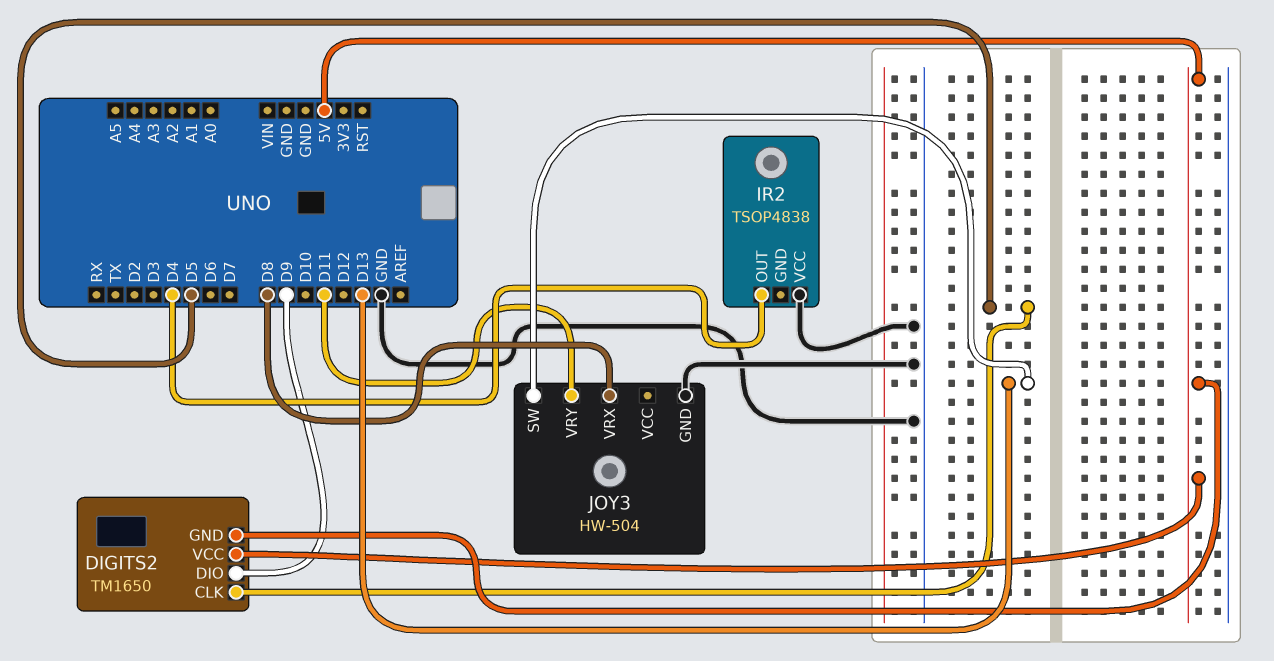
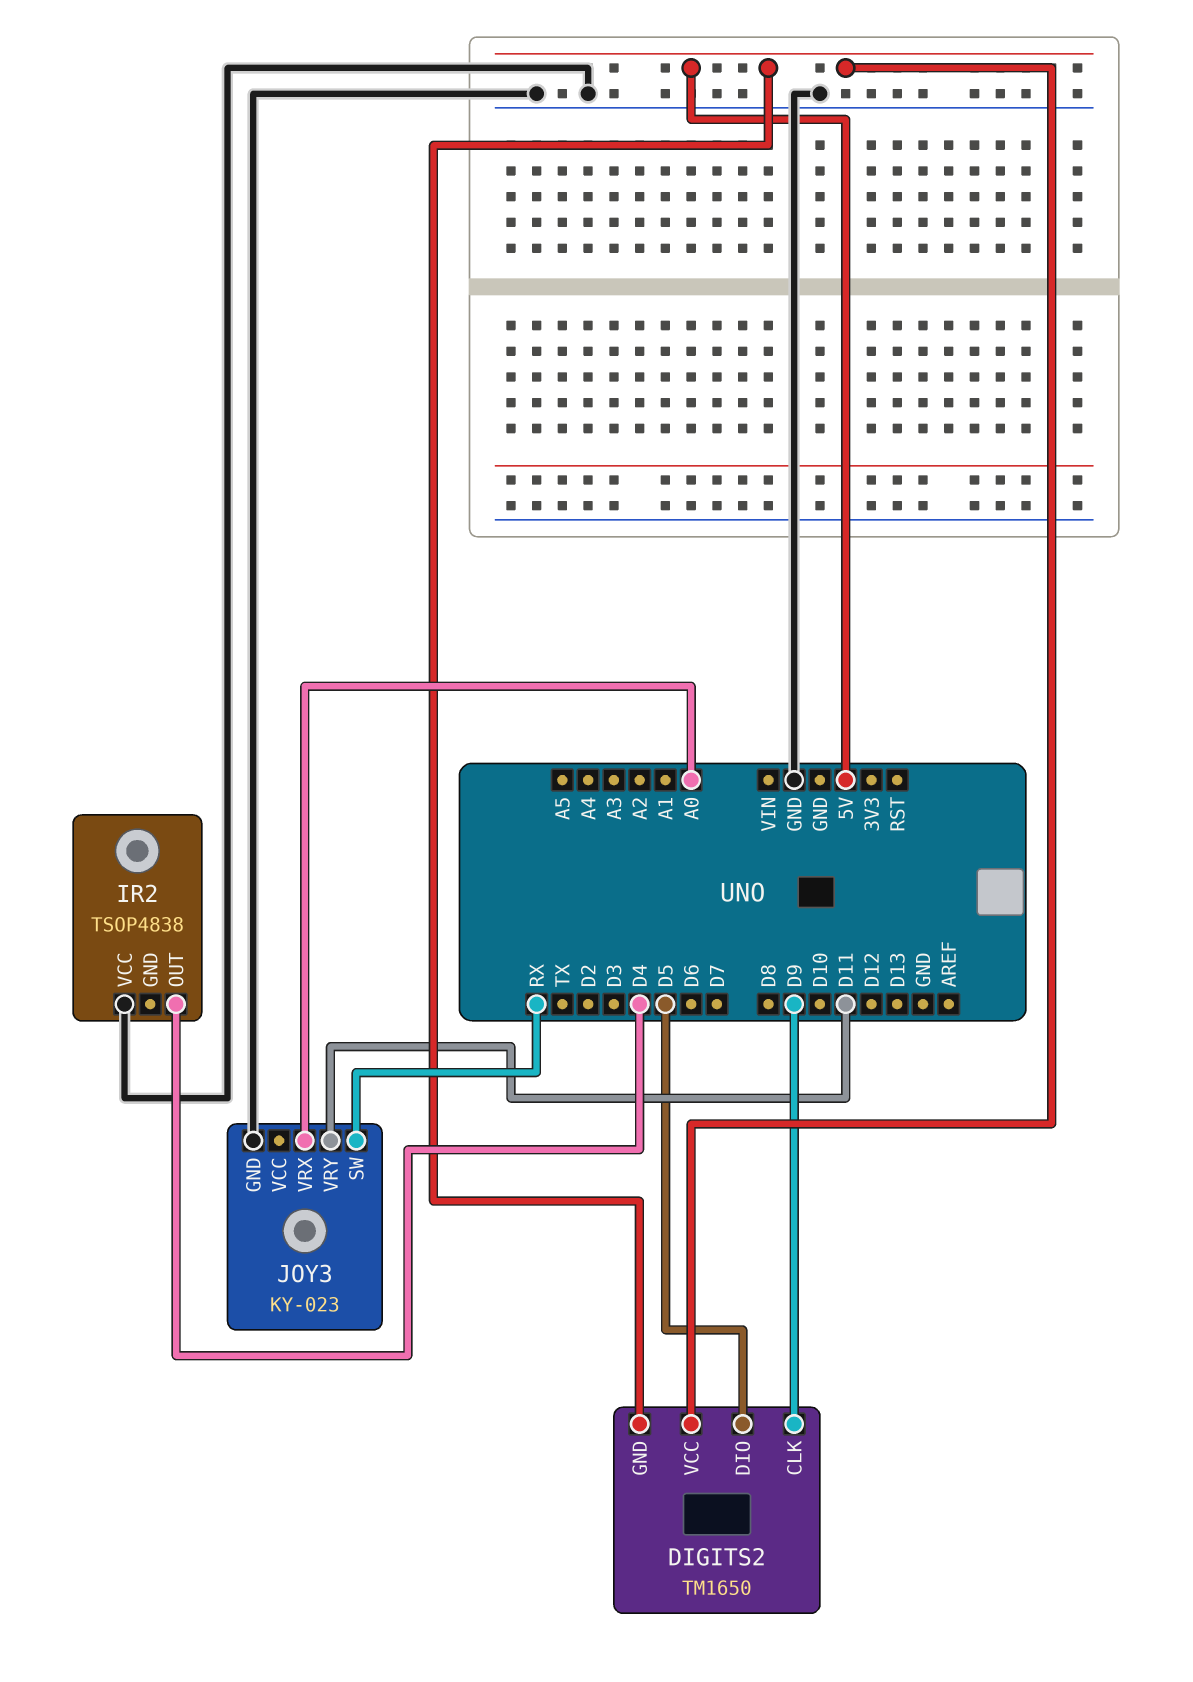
DIGITS2 pin CLK: D5 -> D9
DIGITS2 pin DIO: D9 -> D5
JOY3: HW-504 -> KY-023
JOY3 pin SW: D13 -> RX
JOY3 pin VRX: D8 -> A0

